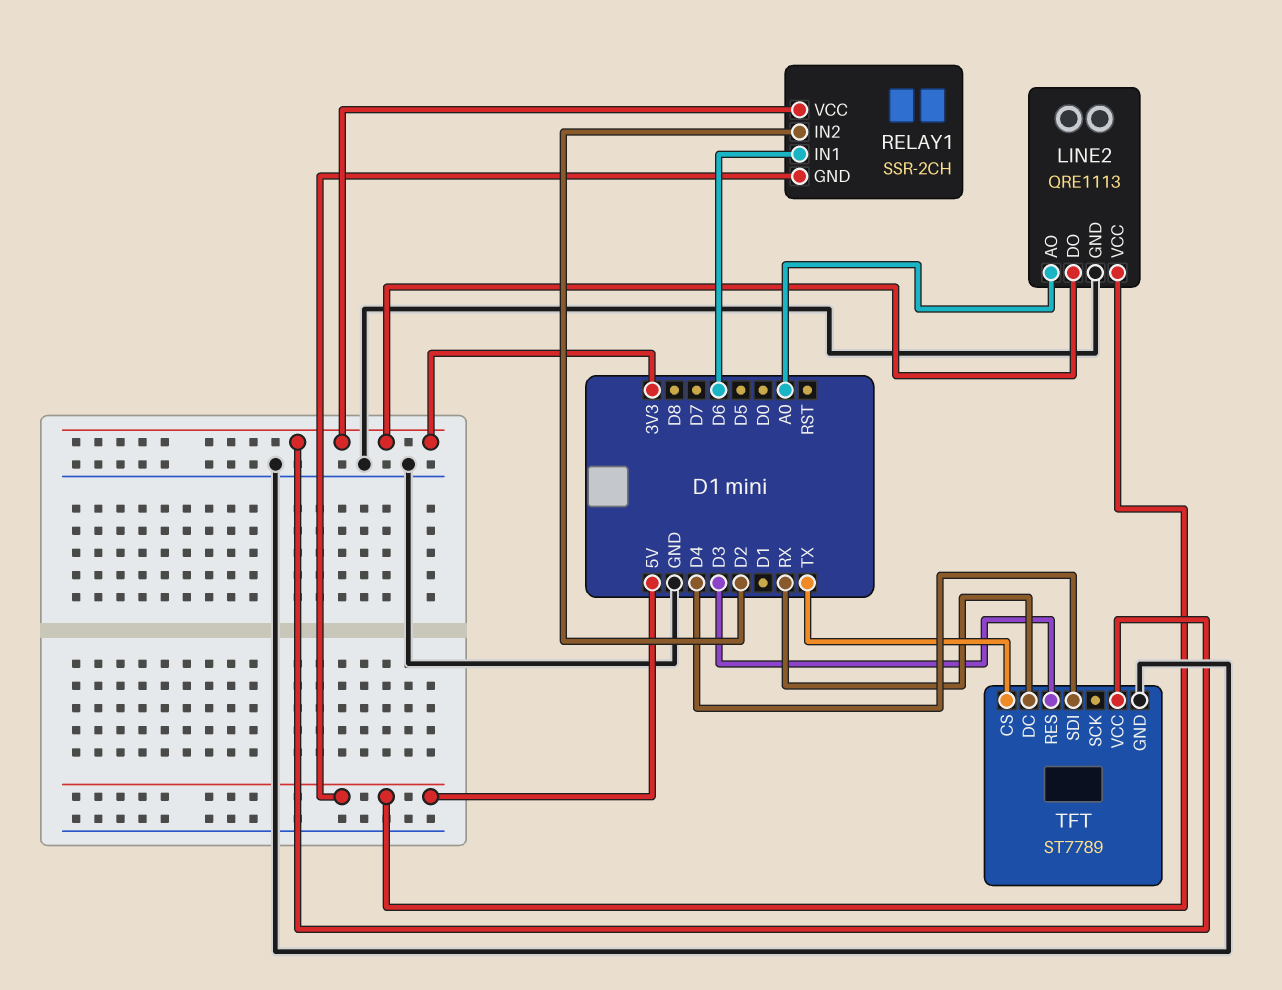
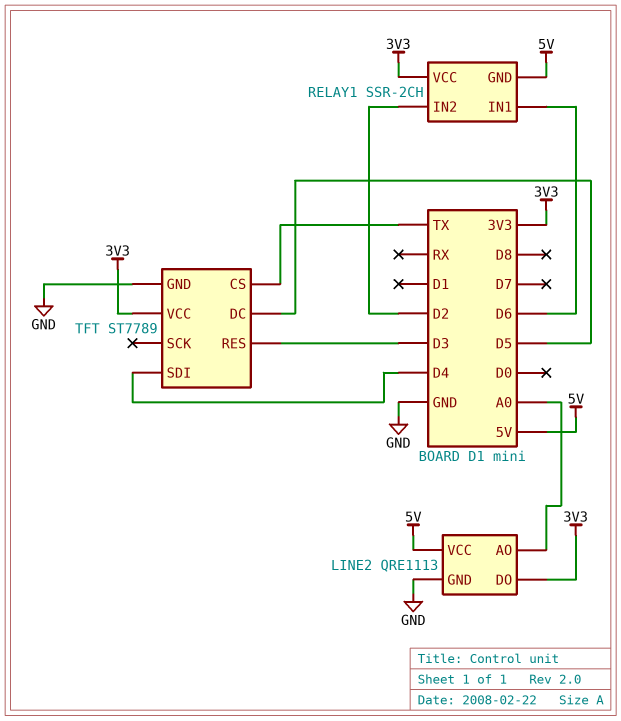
TFT pin DC: RX -> D5

